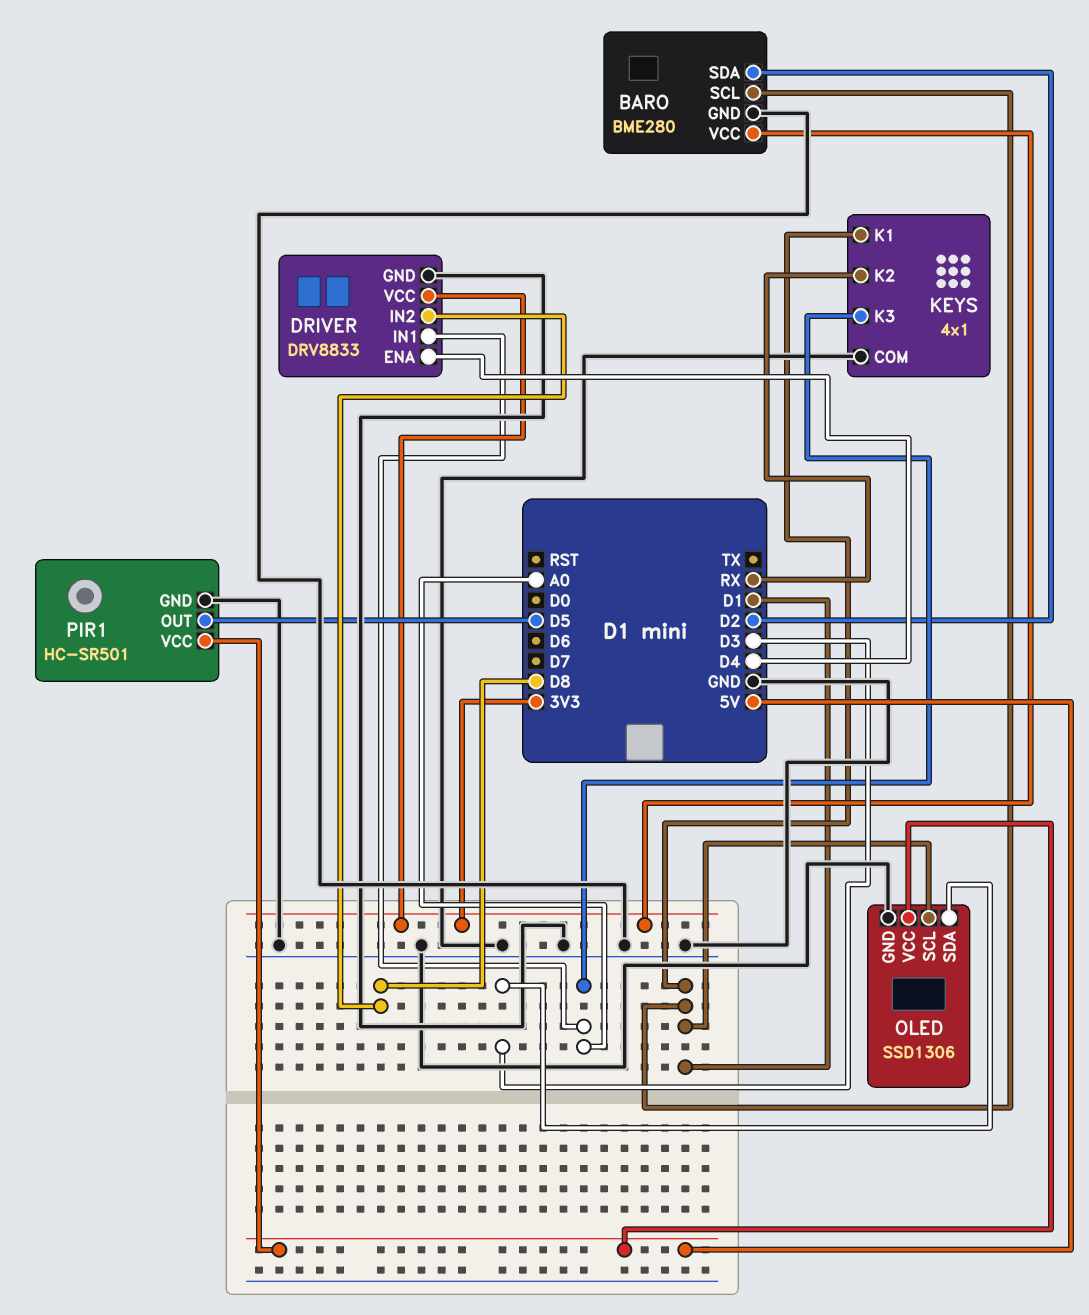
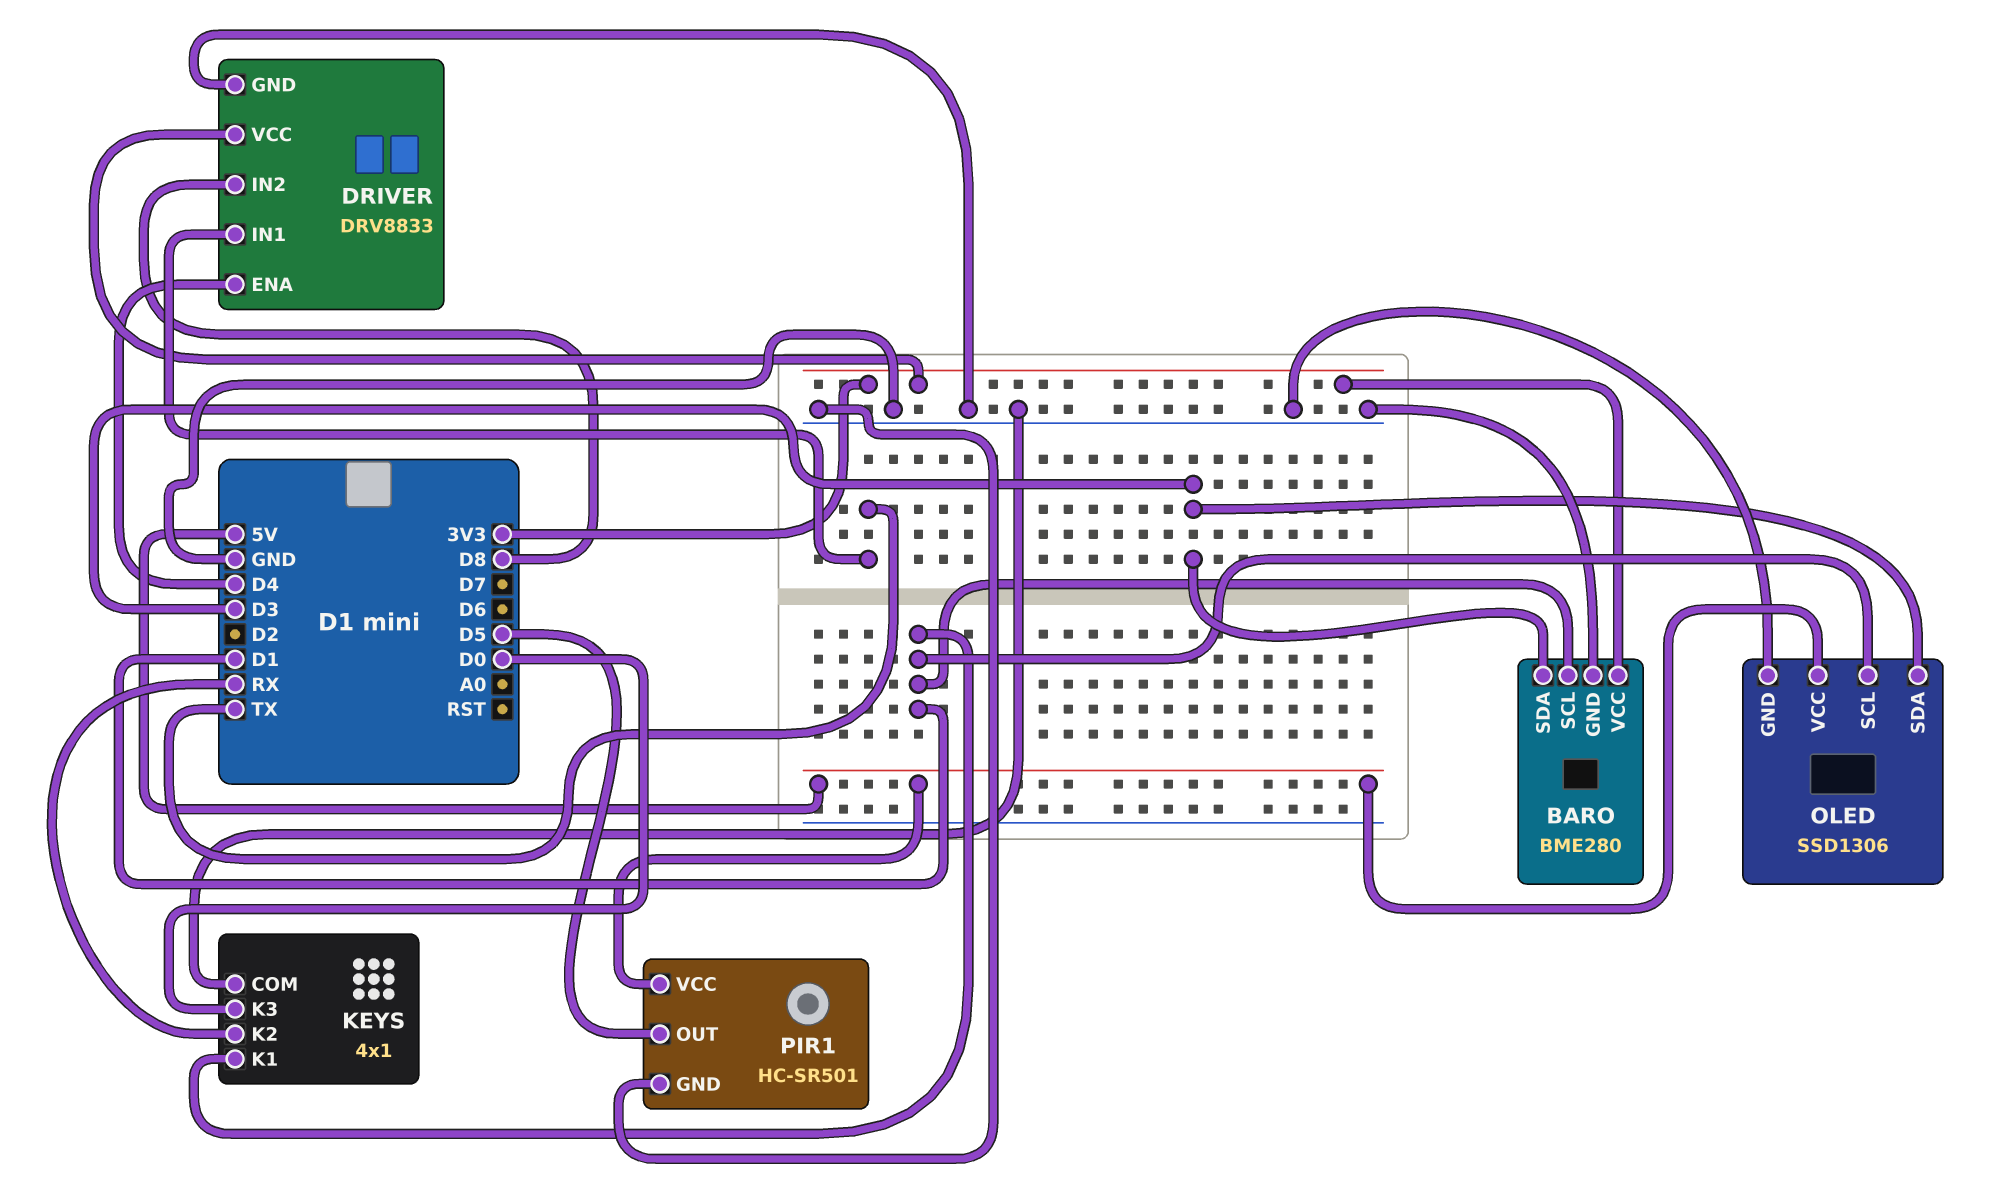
BARO pin SDA: D2 -> D3
DRIVER pin IN1: A0 -> TX
KEYS pin K3: A0 -> D0

